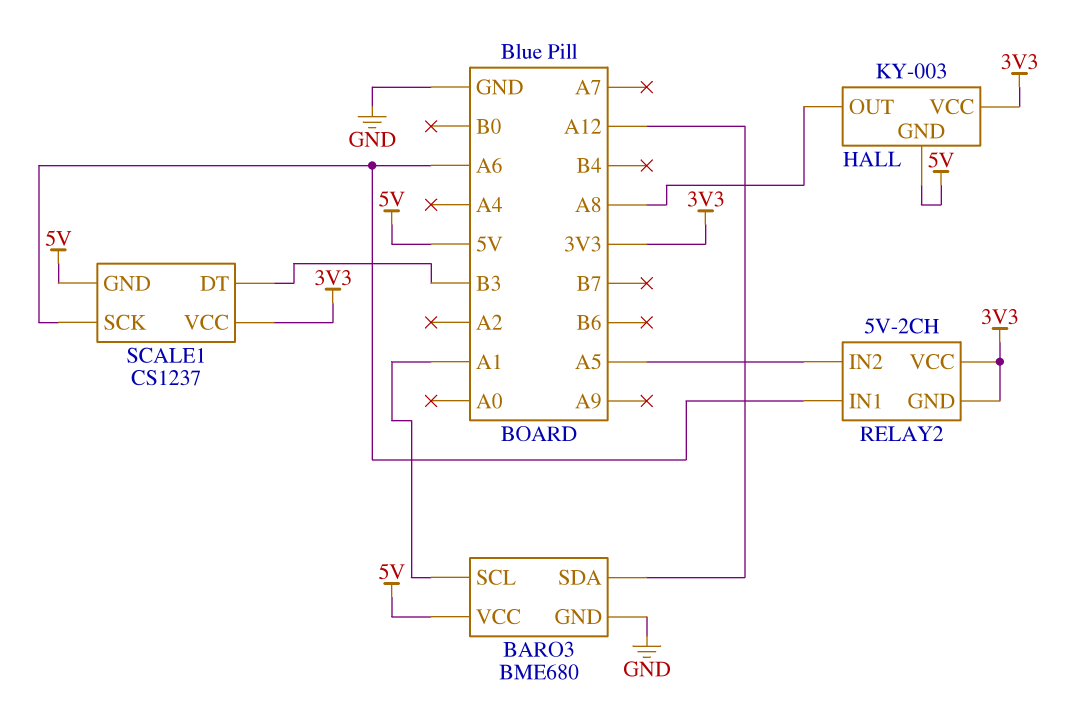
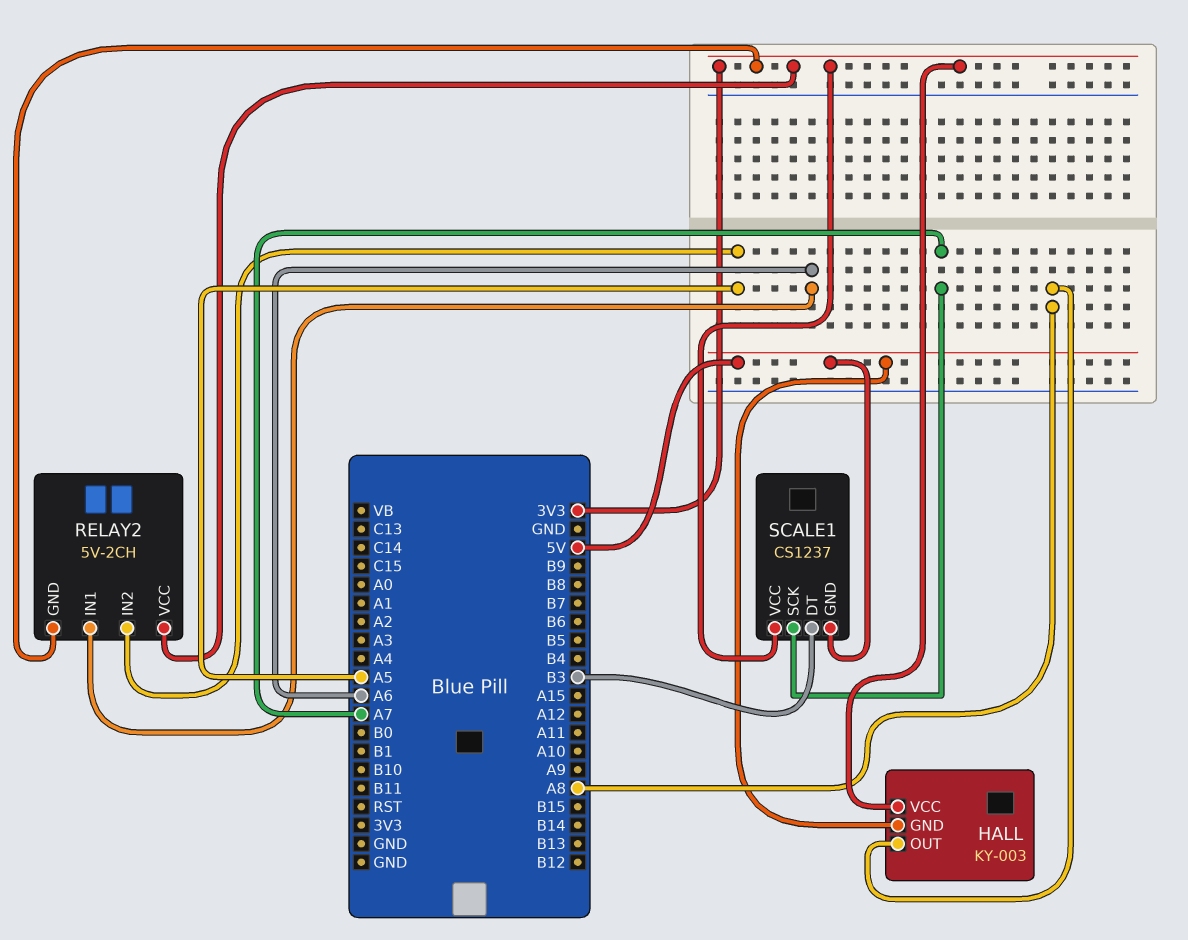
BARO3: BME680 -> none
BARO3 pin GND: GND -> none
BARO3 pin SCL: A1 -> none
BARO3 pin SDA: A12 -> none
BARO3 pin VCC: 5V -> none
SCALE1 pin SCK: A6 -> A7

